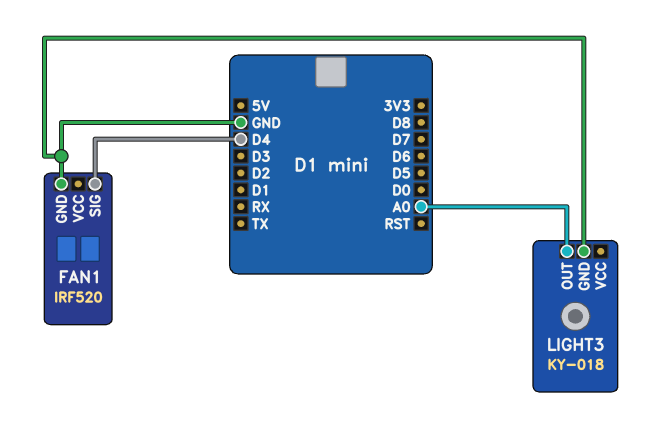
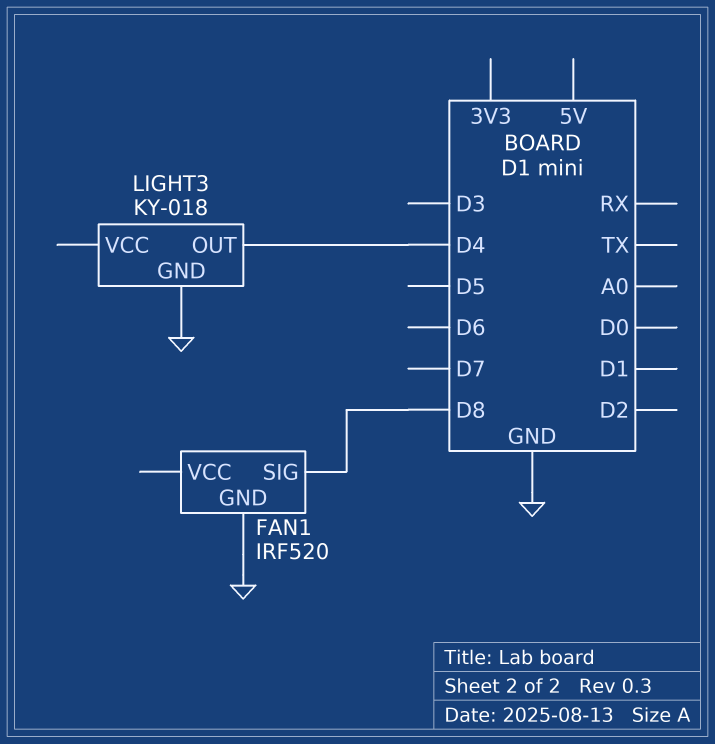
FAN1 pin SIG: D4 -> D8
LIGHT3 pin OUT: A0 -> D4

